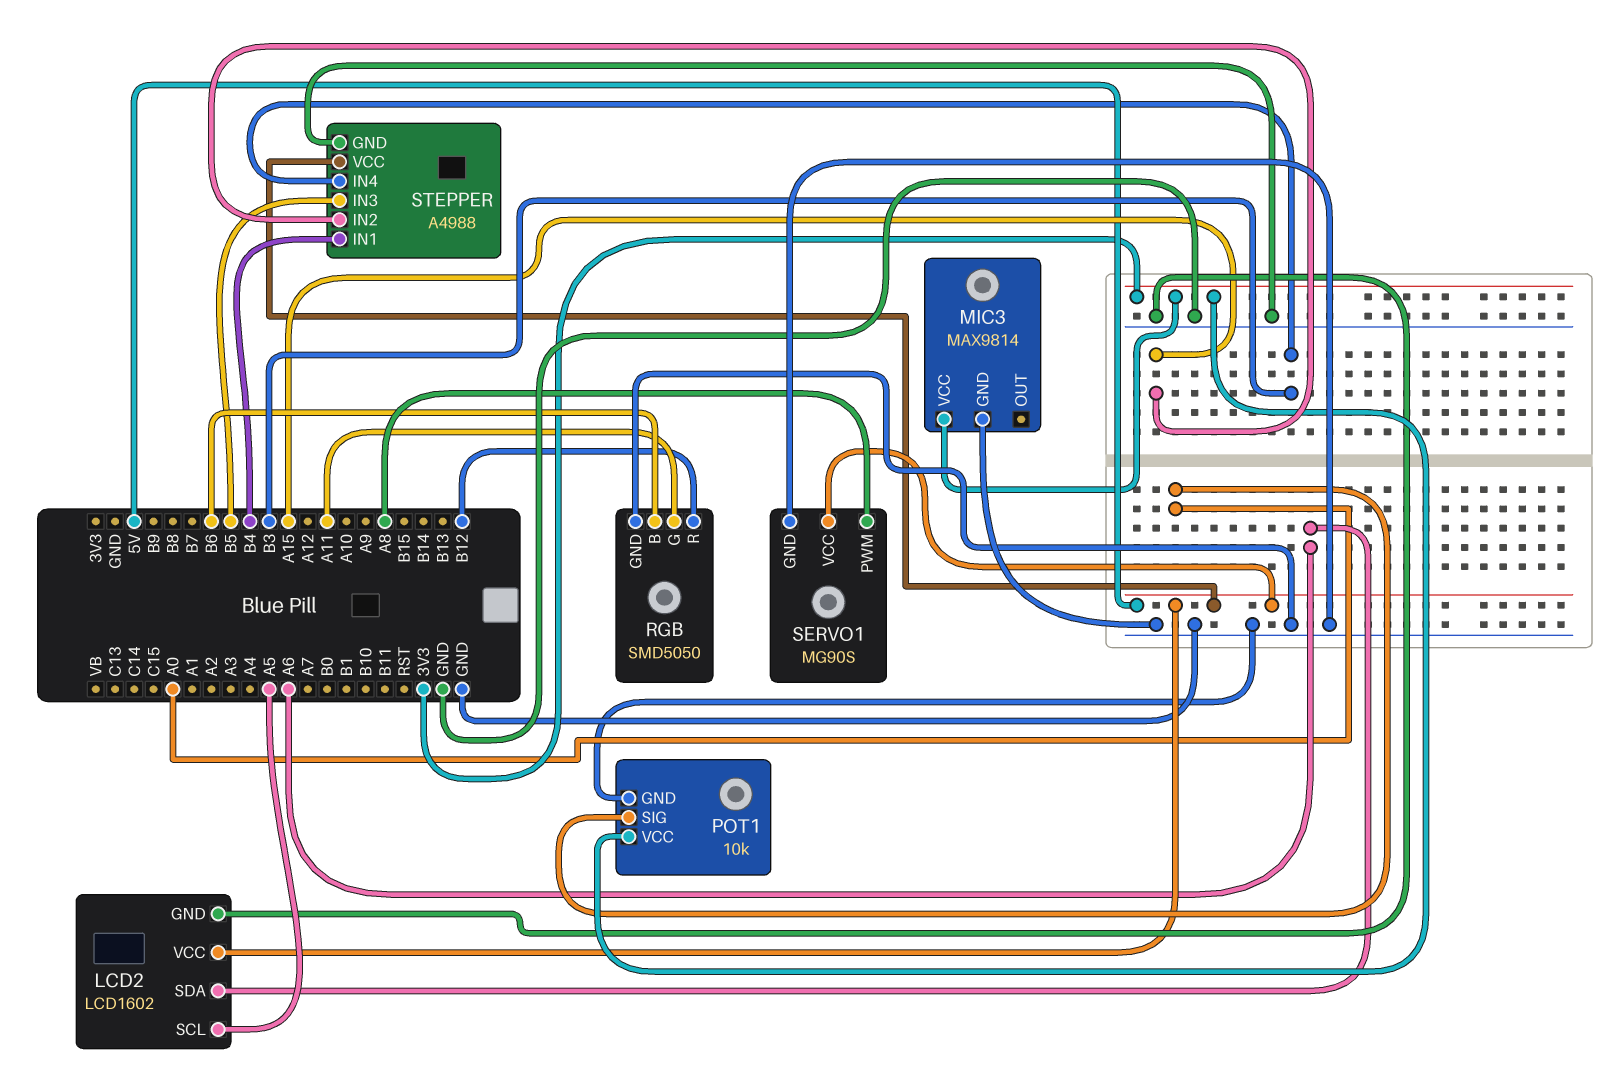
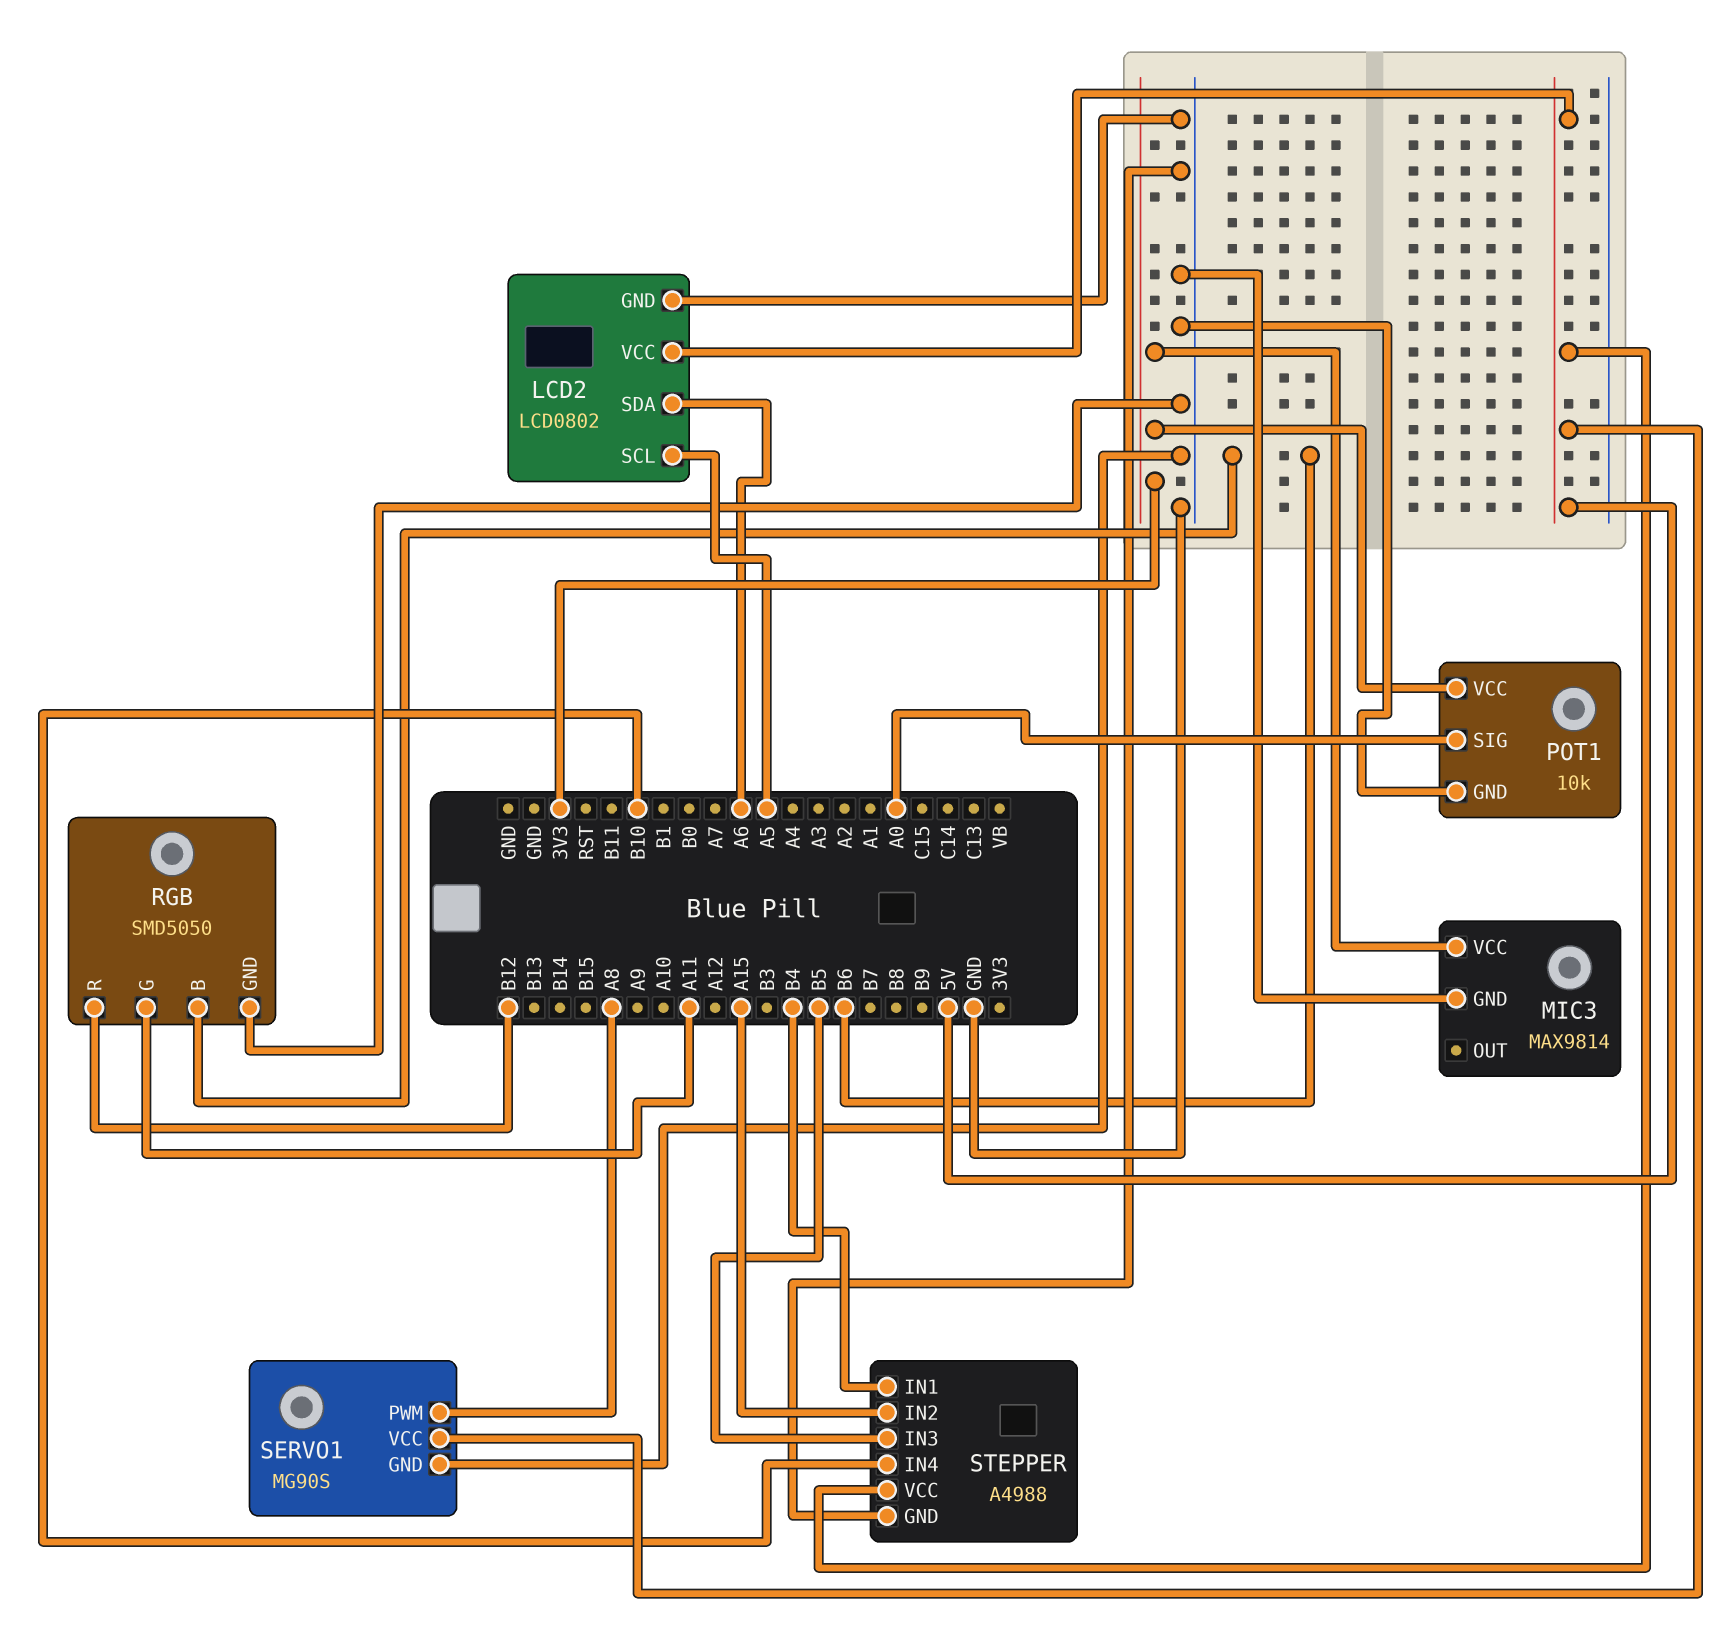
LCD2: LCD1602 -> LCD0802
STEPPER pin IN4: B3 -> B10

